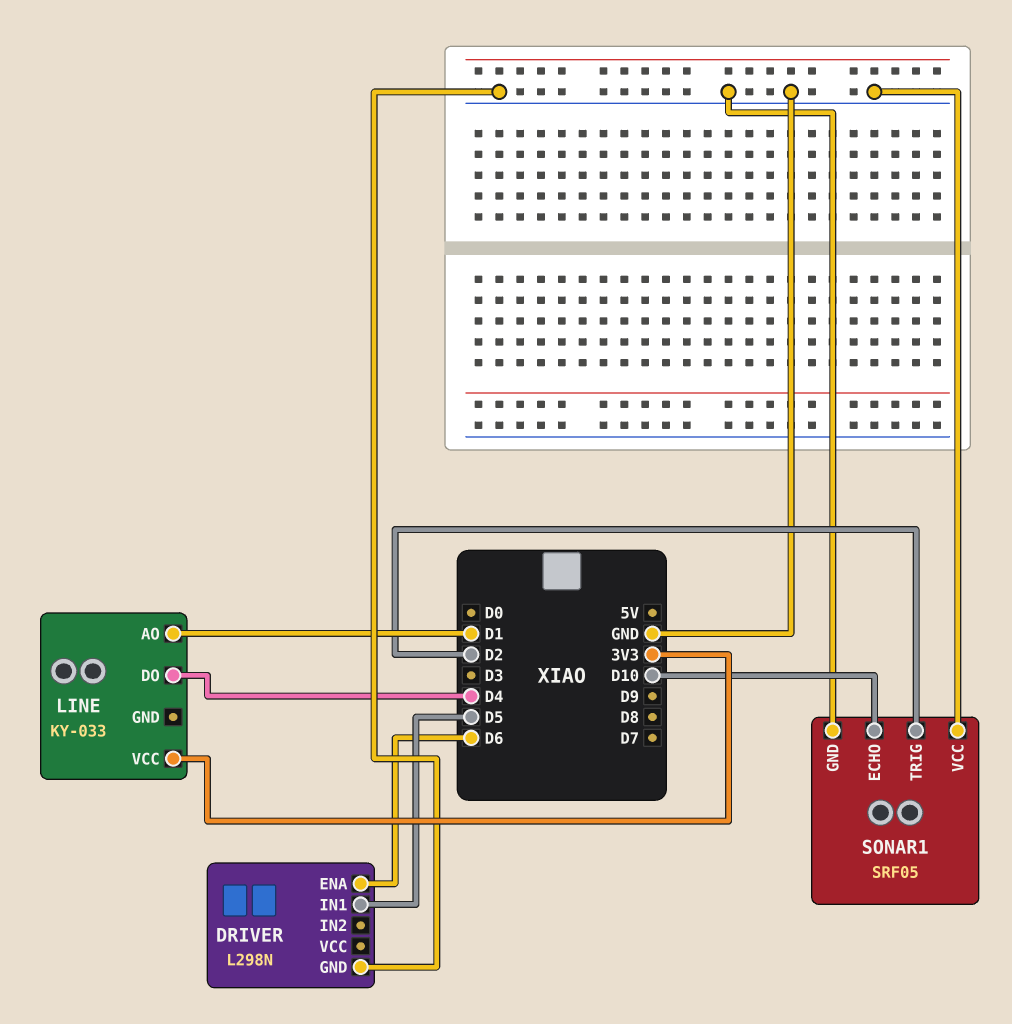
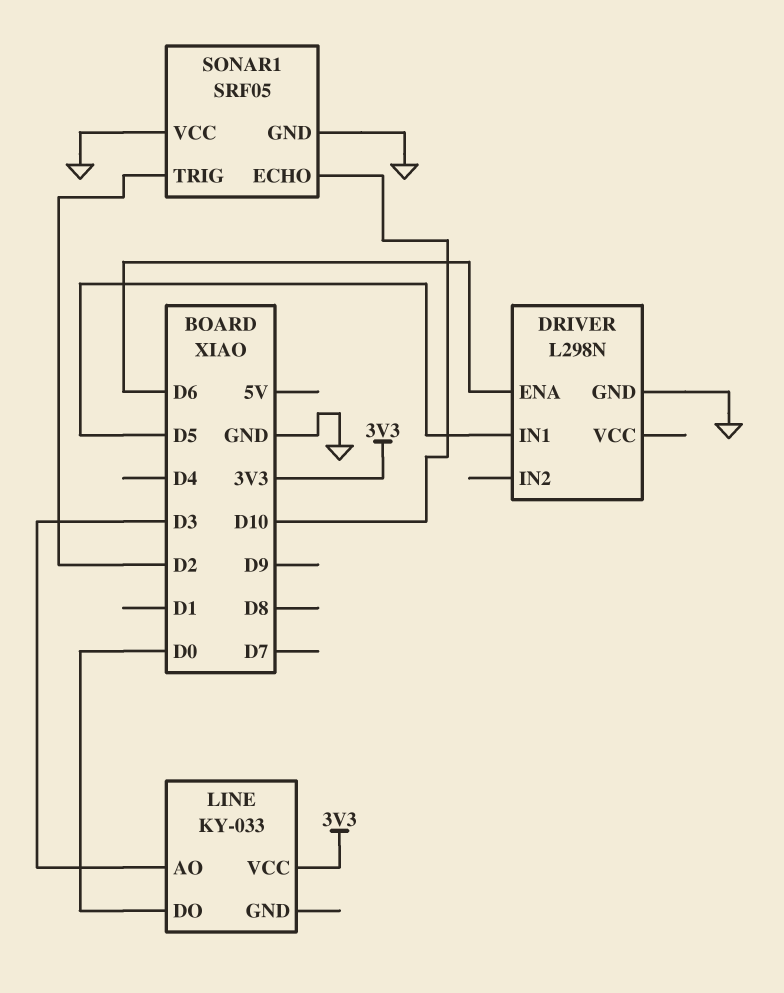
LINE pin AO: D1 -> D3
LINE pin DO: D4 -> D0

